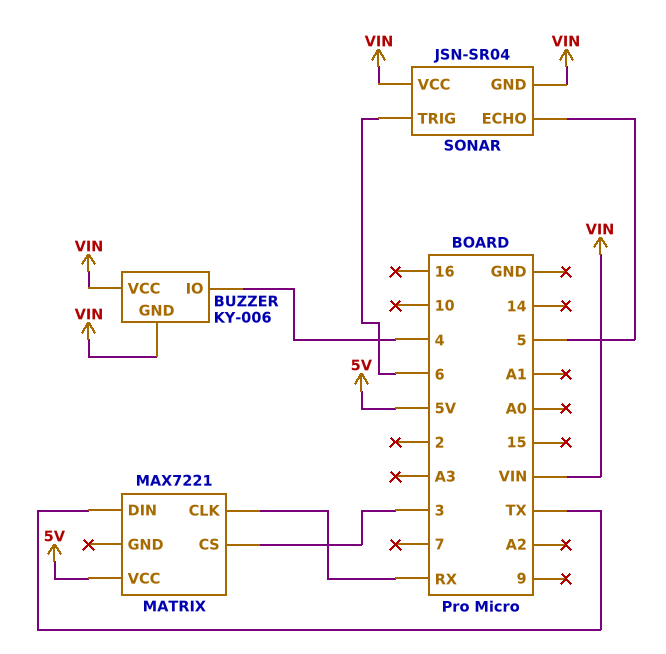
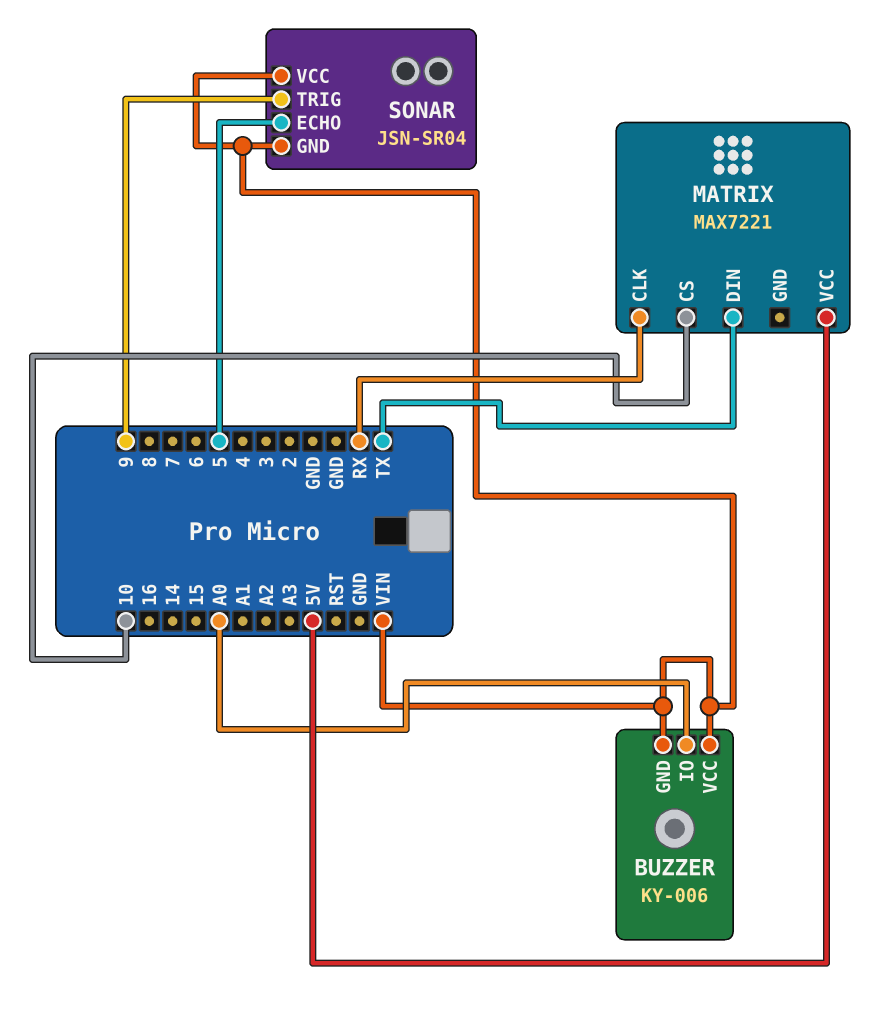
BUZZER pin IO: 4 -> A0
MATRIX pin CS: 3 -> 10
SONAR pin TRIG: 6 -> 9

